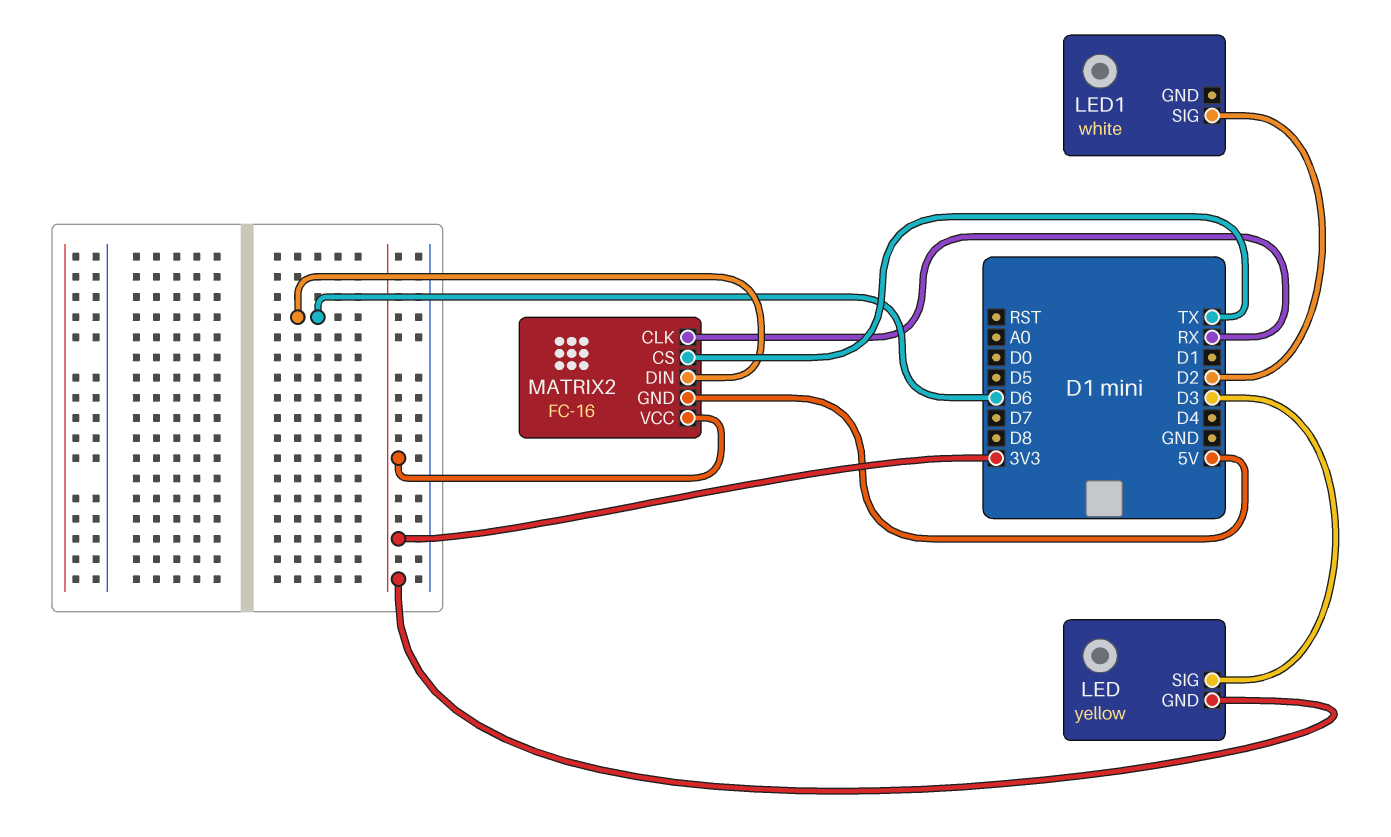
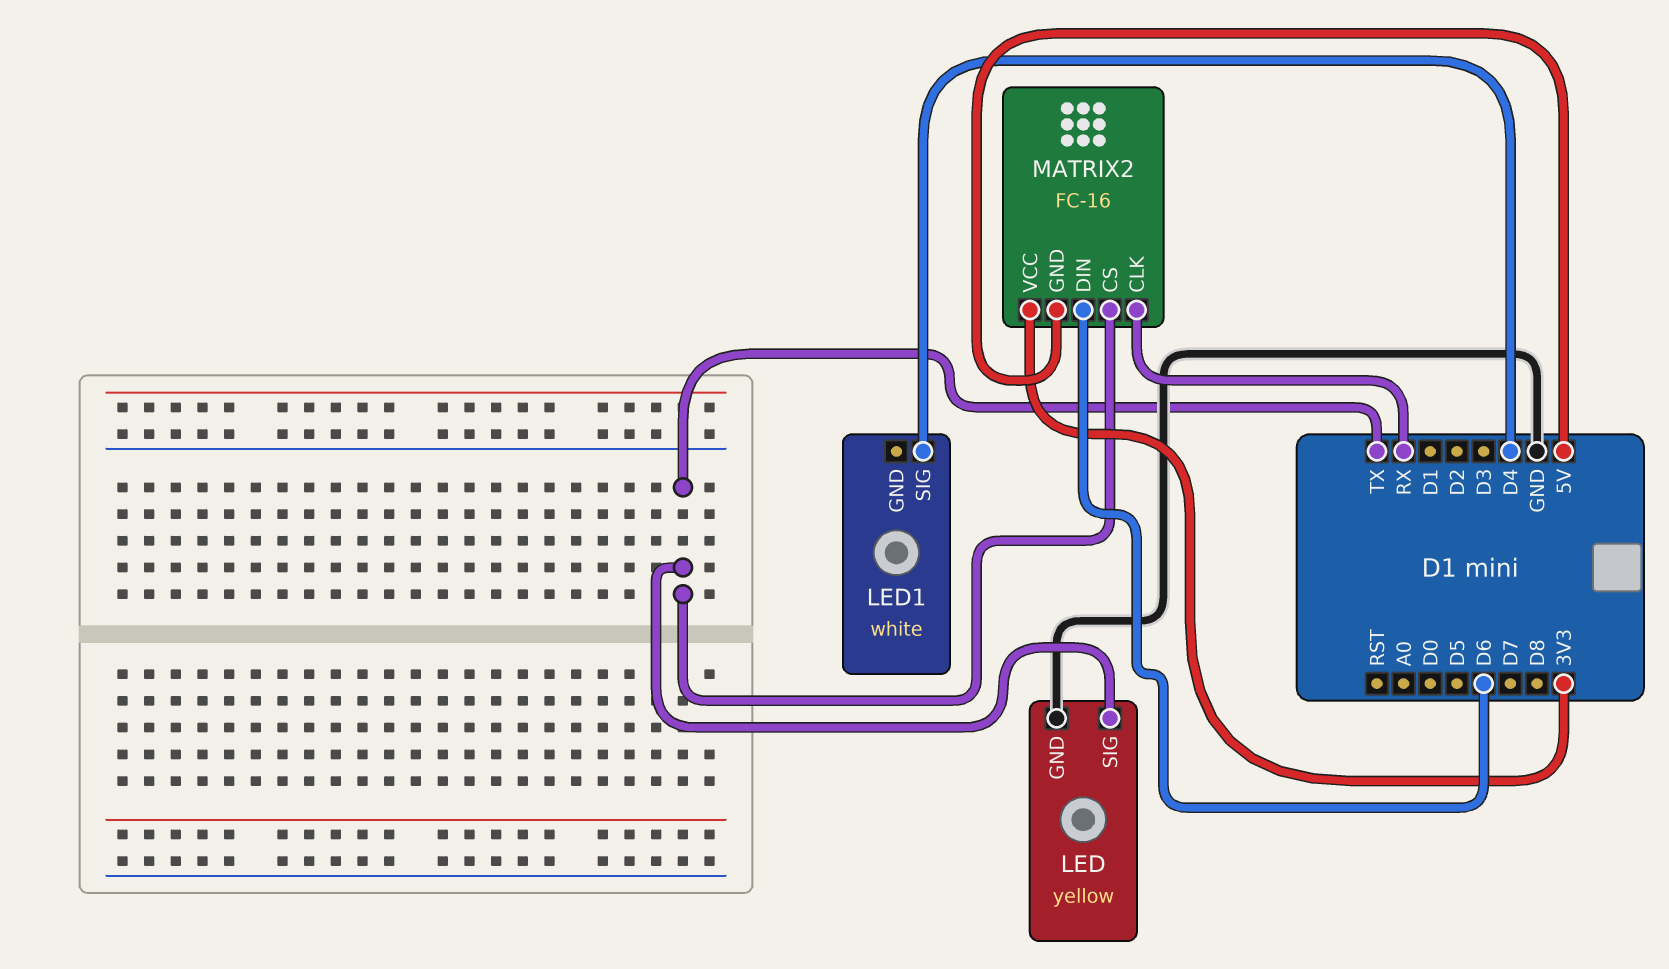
LED pin GND: 3V3 -> GND
LED pin SIG: D3 -> TX
LED1 pin SIG: D2 -> D4

